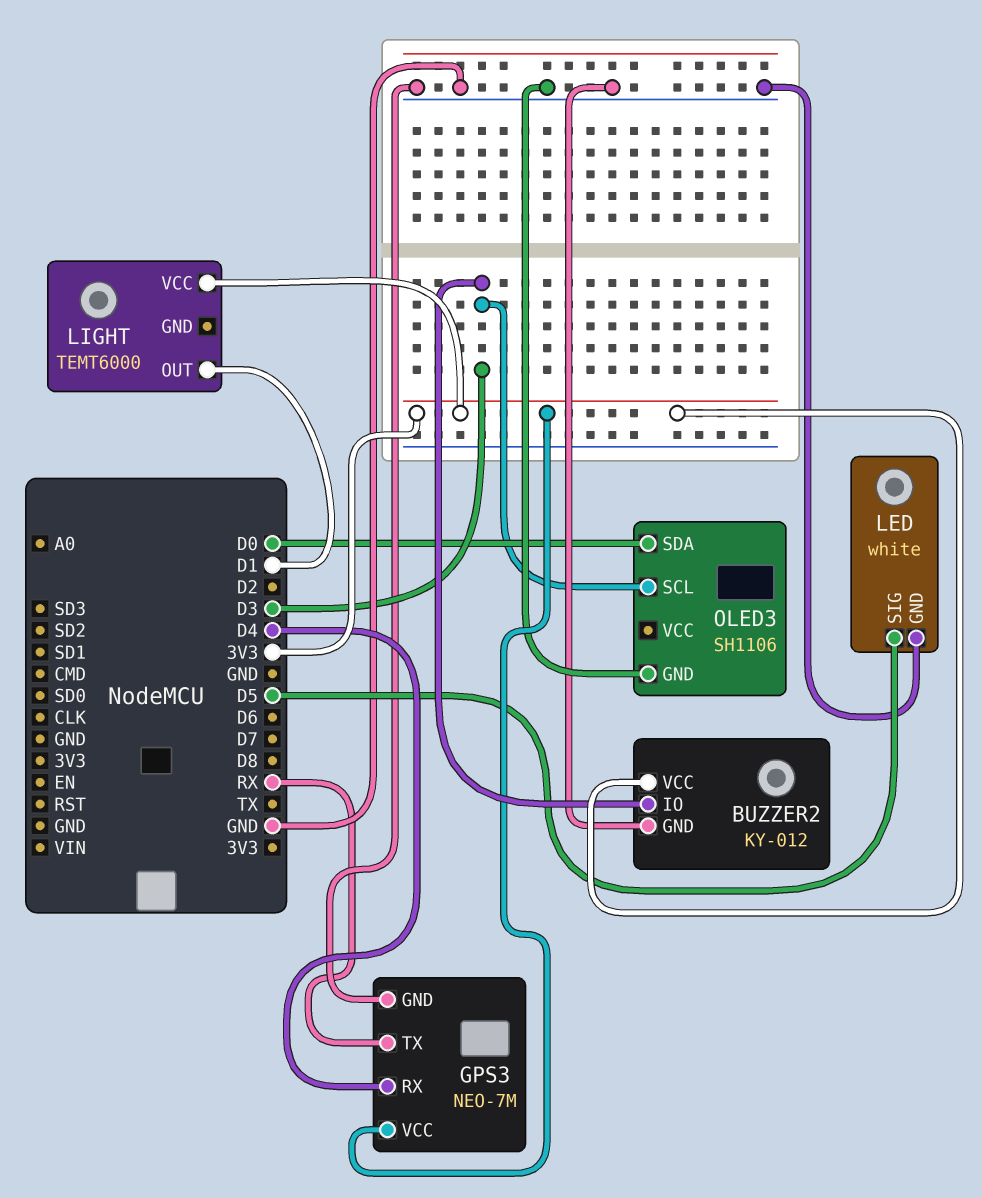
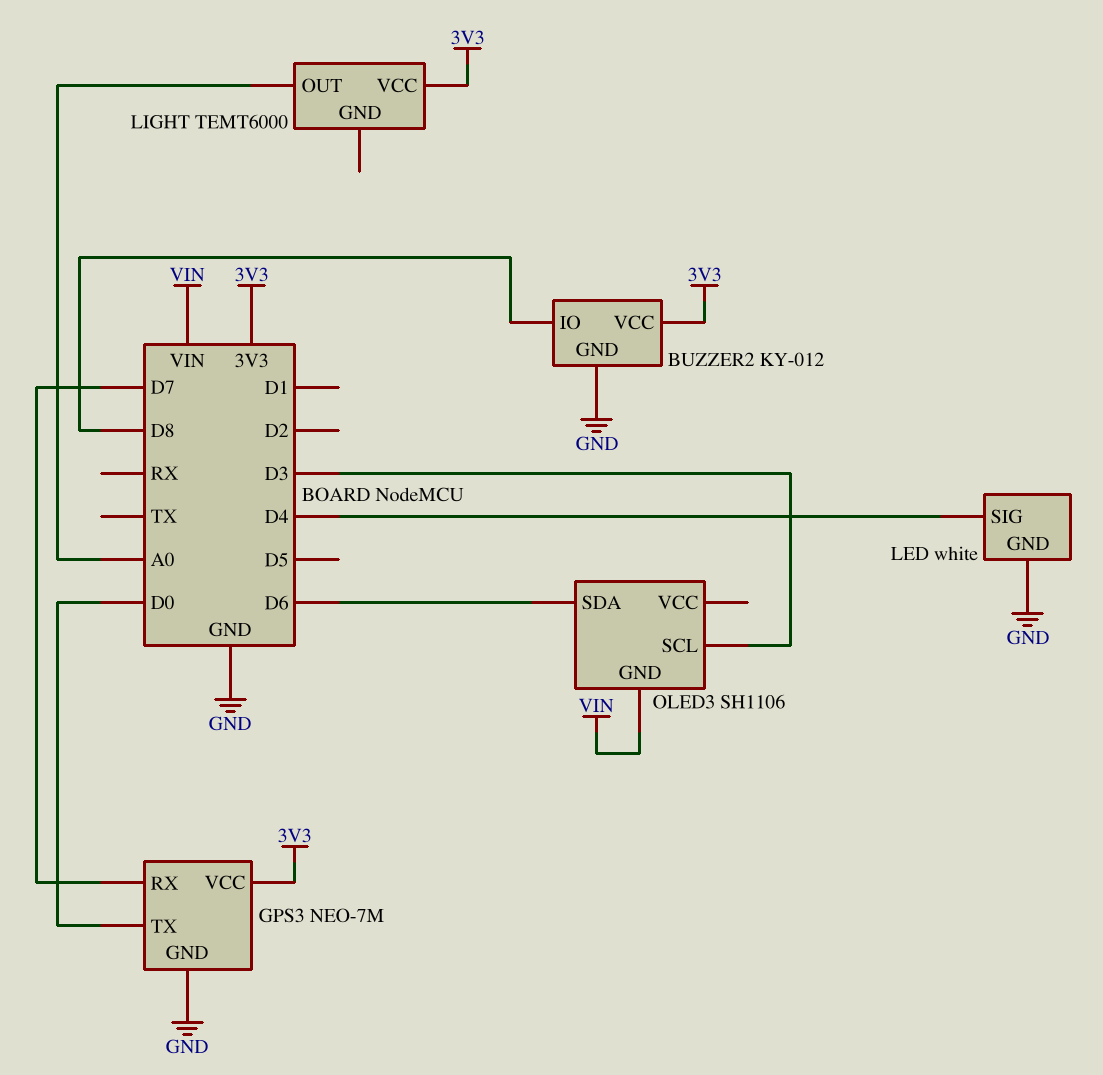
BUZZER2 pin IO: D3 -> D8
GPS3 pin RX: D4 -> D7
GPS3 pin TX: RX -> D0
LED pin SIG: D5 -> D4
LIGHT pin OUT: D1 -> A0
OLED3 pin GND: GND -> VIN
OLED3 pin SDA: D0 -> D6

